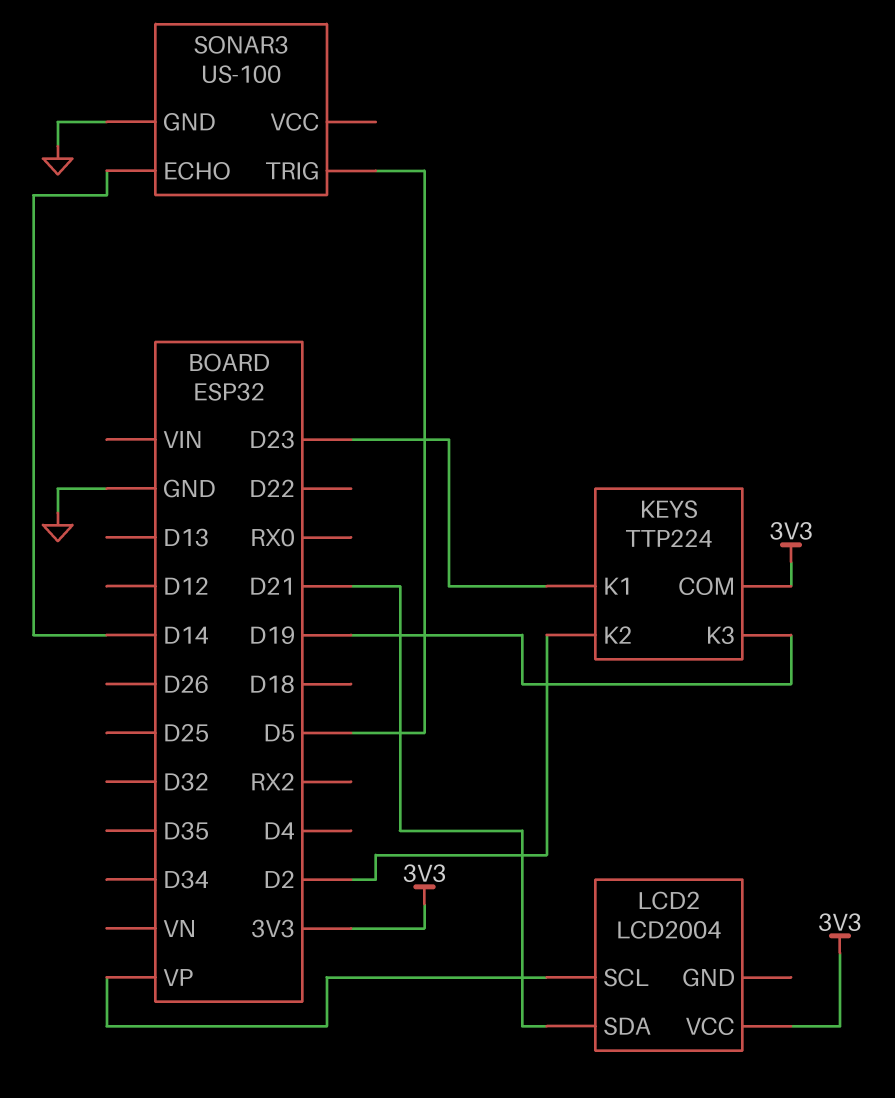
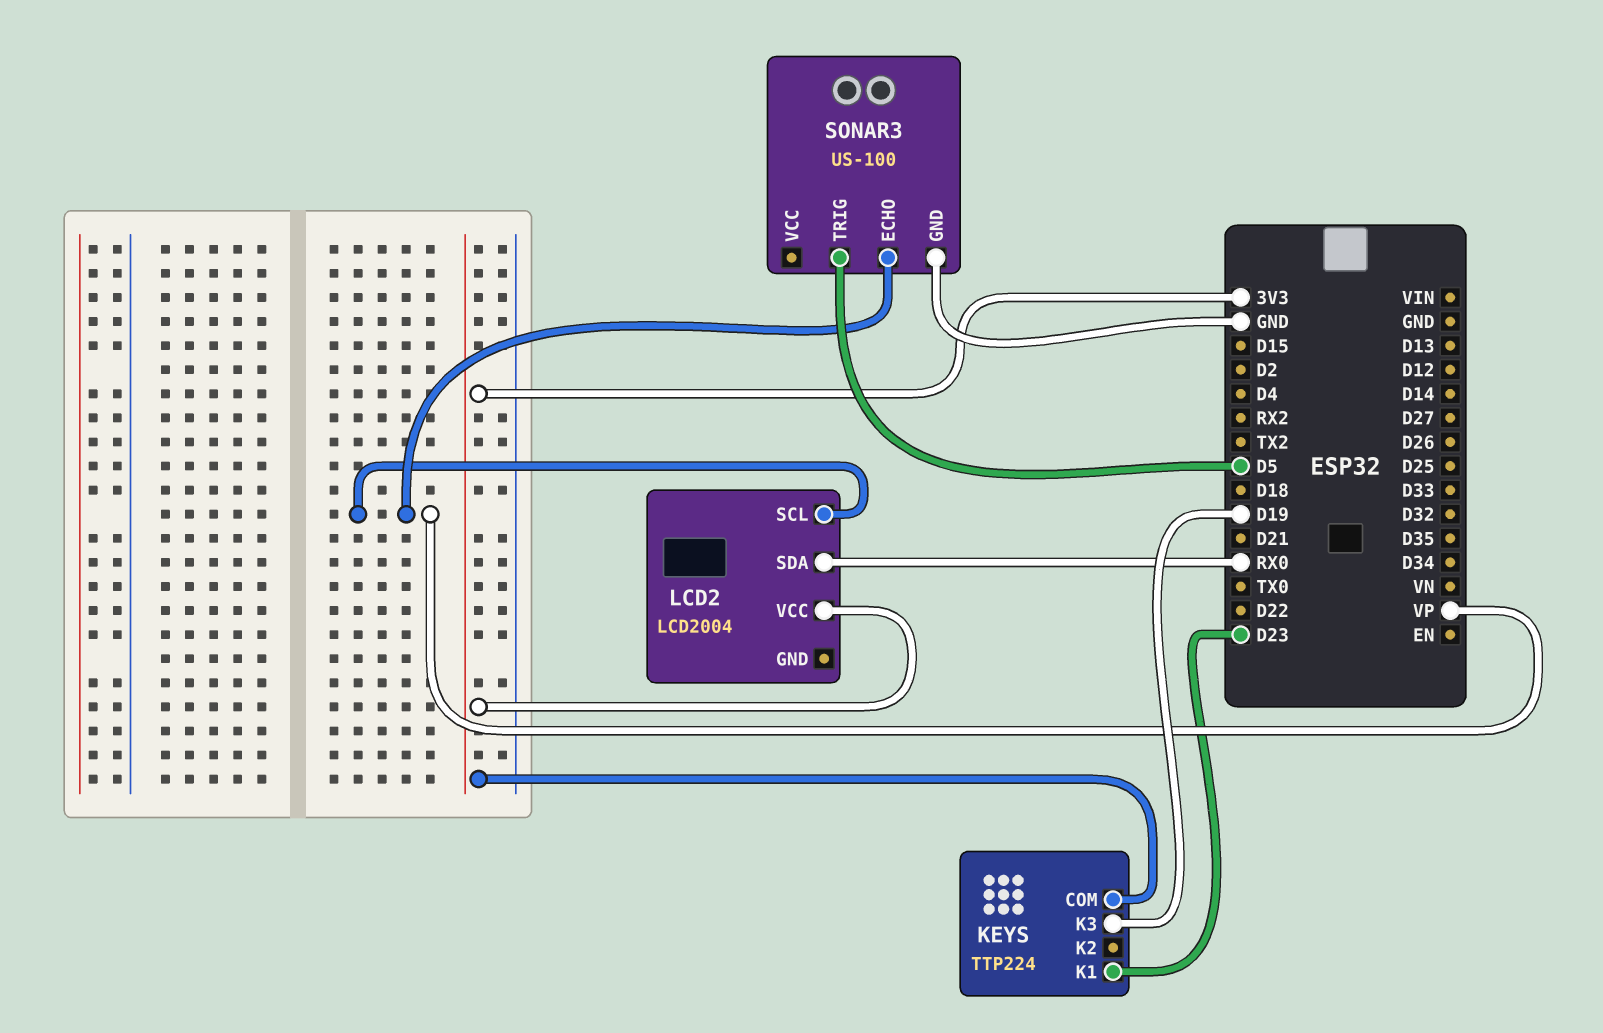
KEYS pin K2: D2 -> none
LCD2 pin SDA: D21 -> RX0
SONAR3 pin ECHO: D14 -> VP

